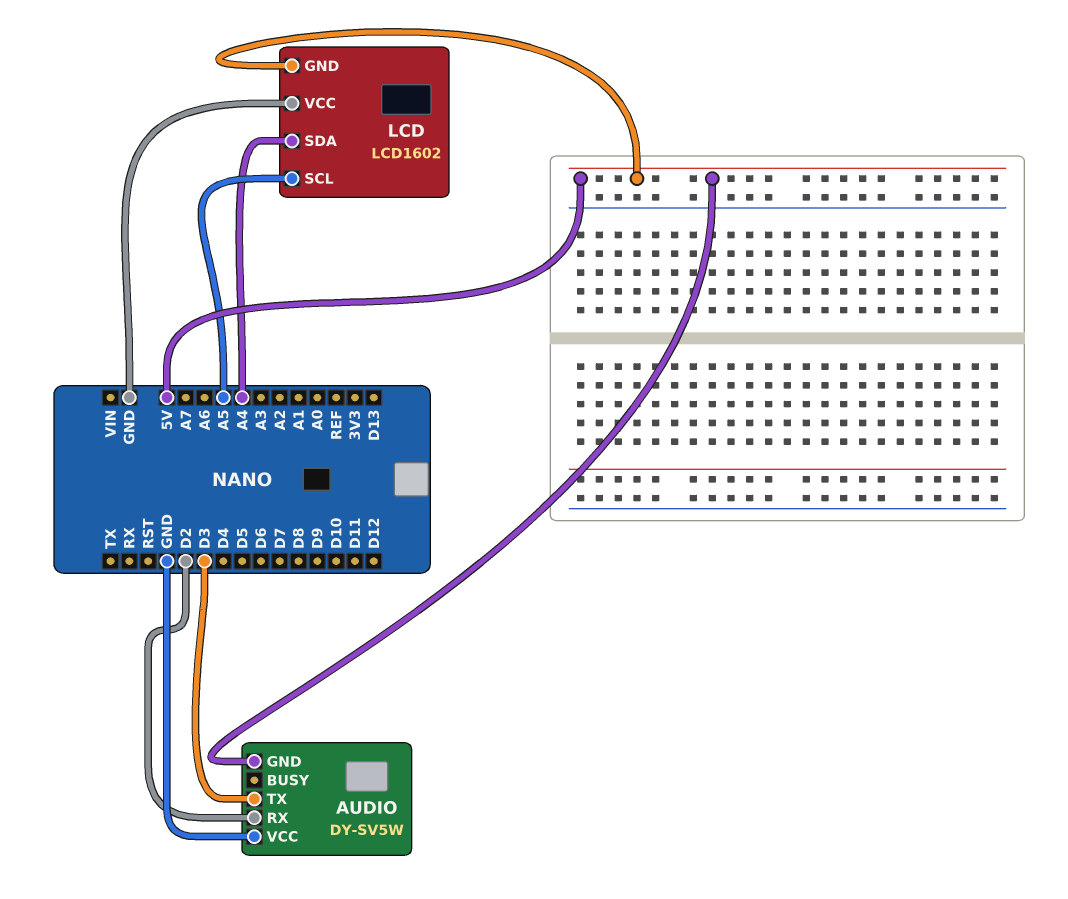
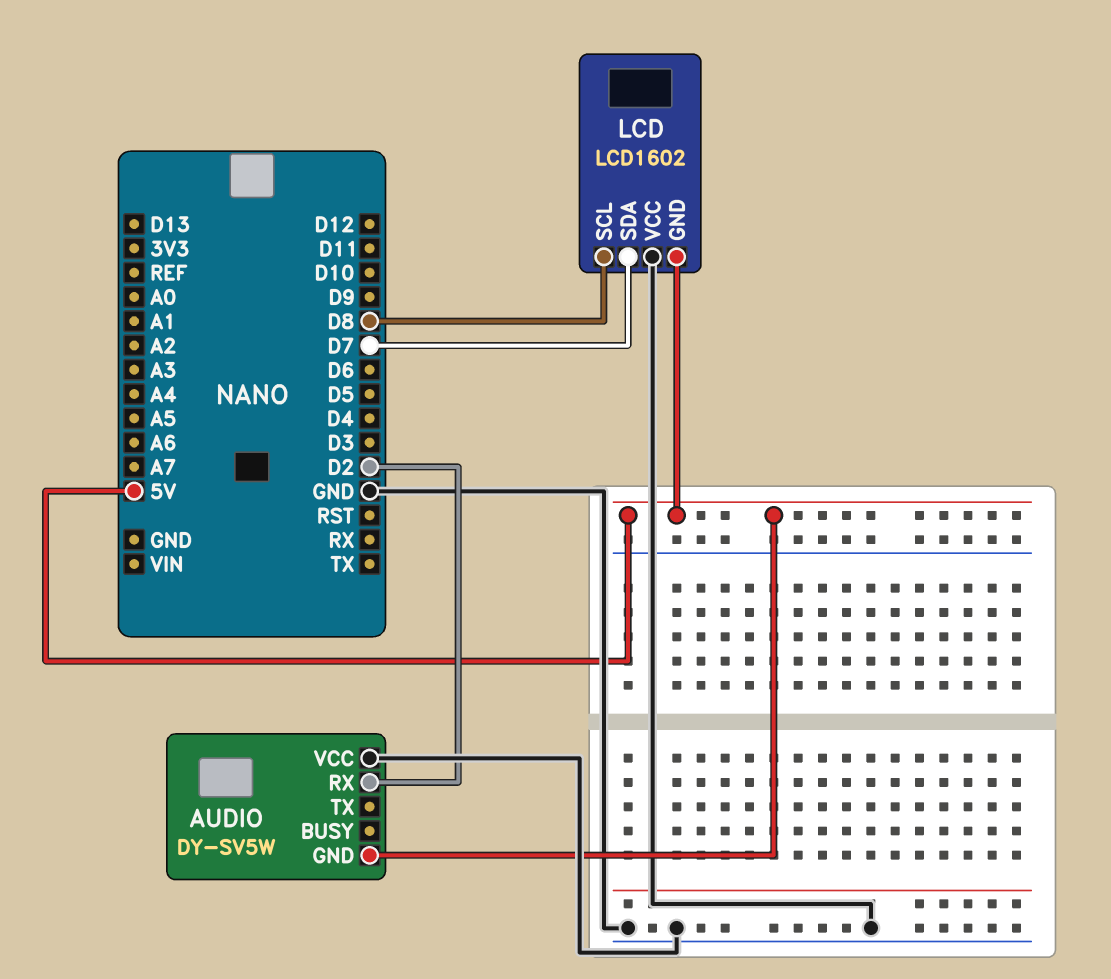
AUDIO pin TX: D3 -> none
LCD pin SCL: A5 -> D8
LCD pin SDA: A4 -> D7

